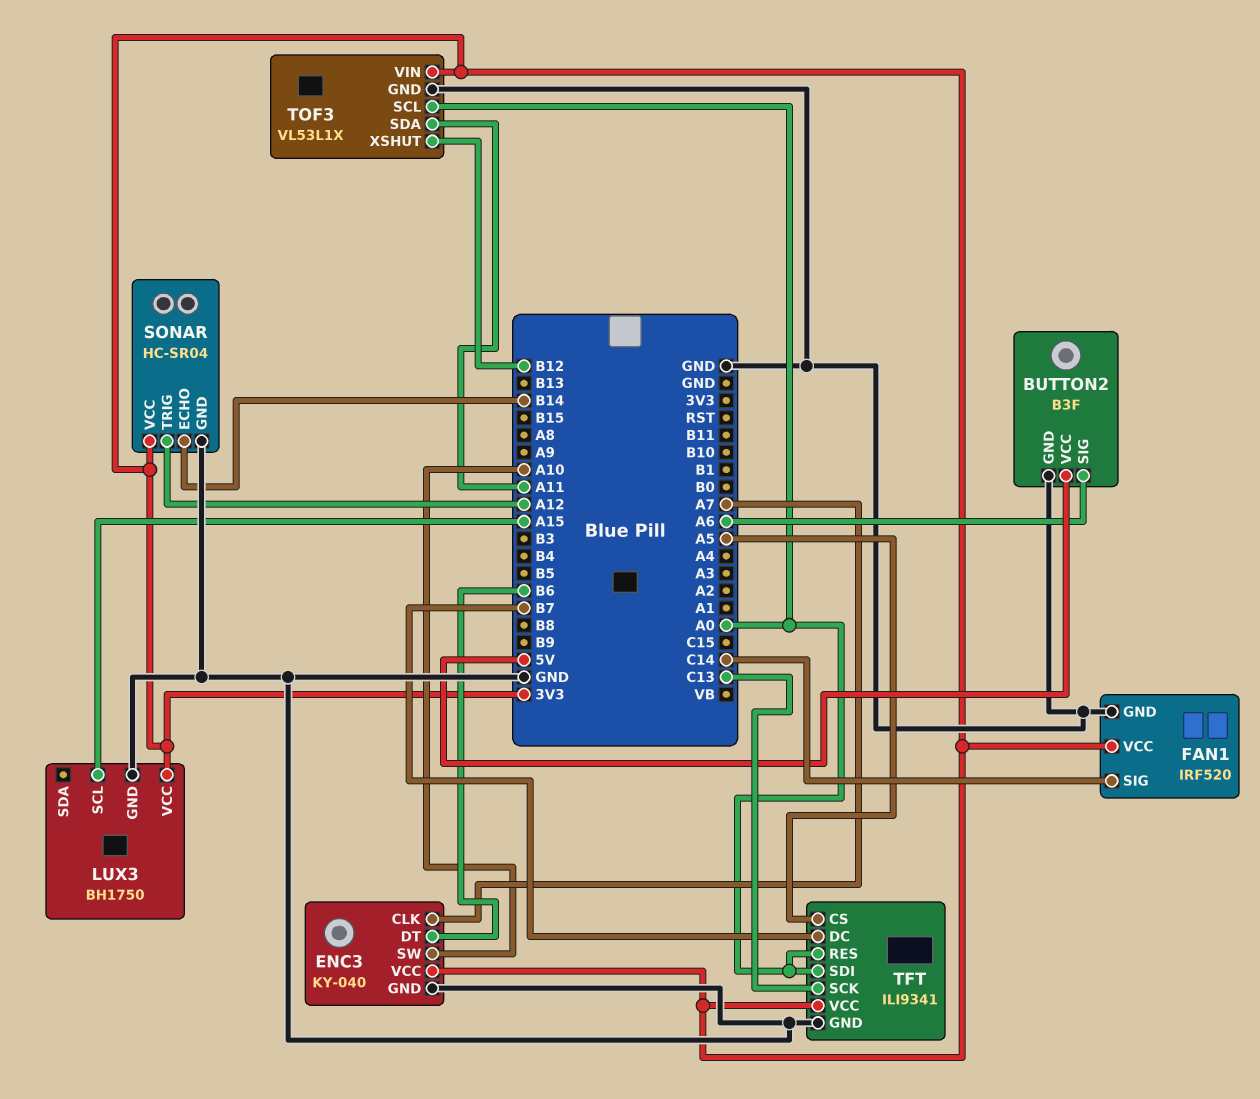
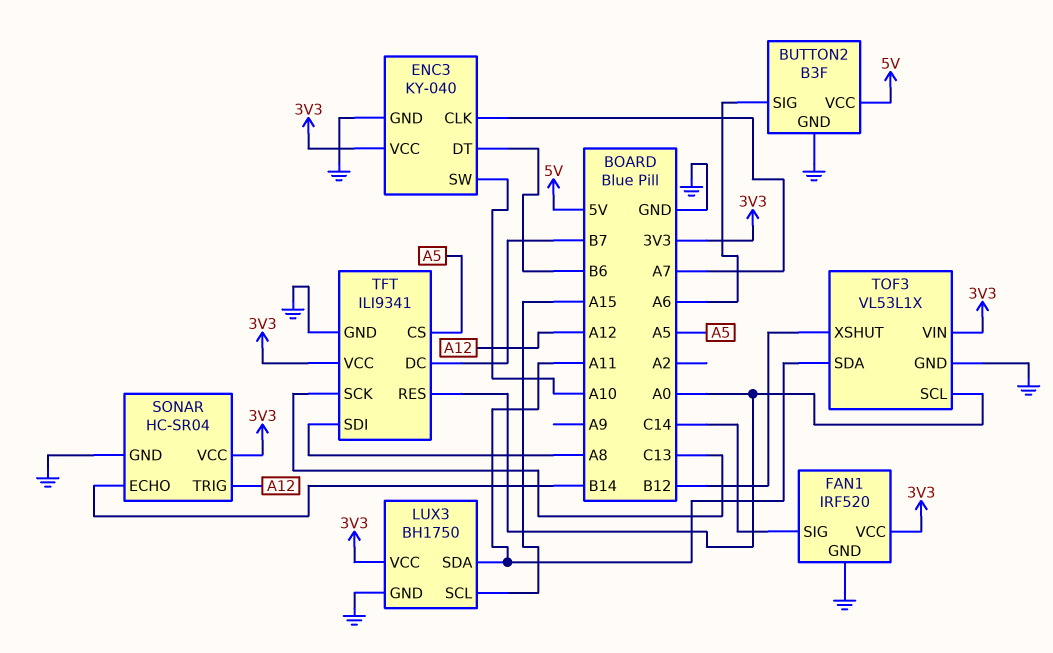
LUX3 pin SDA: none -> A11
TFT pin SDI: A0 -> A8

